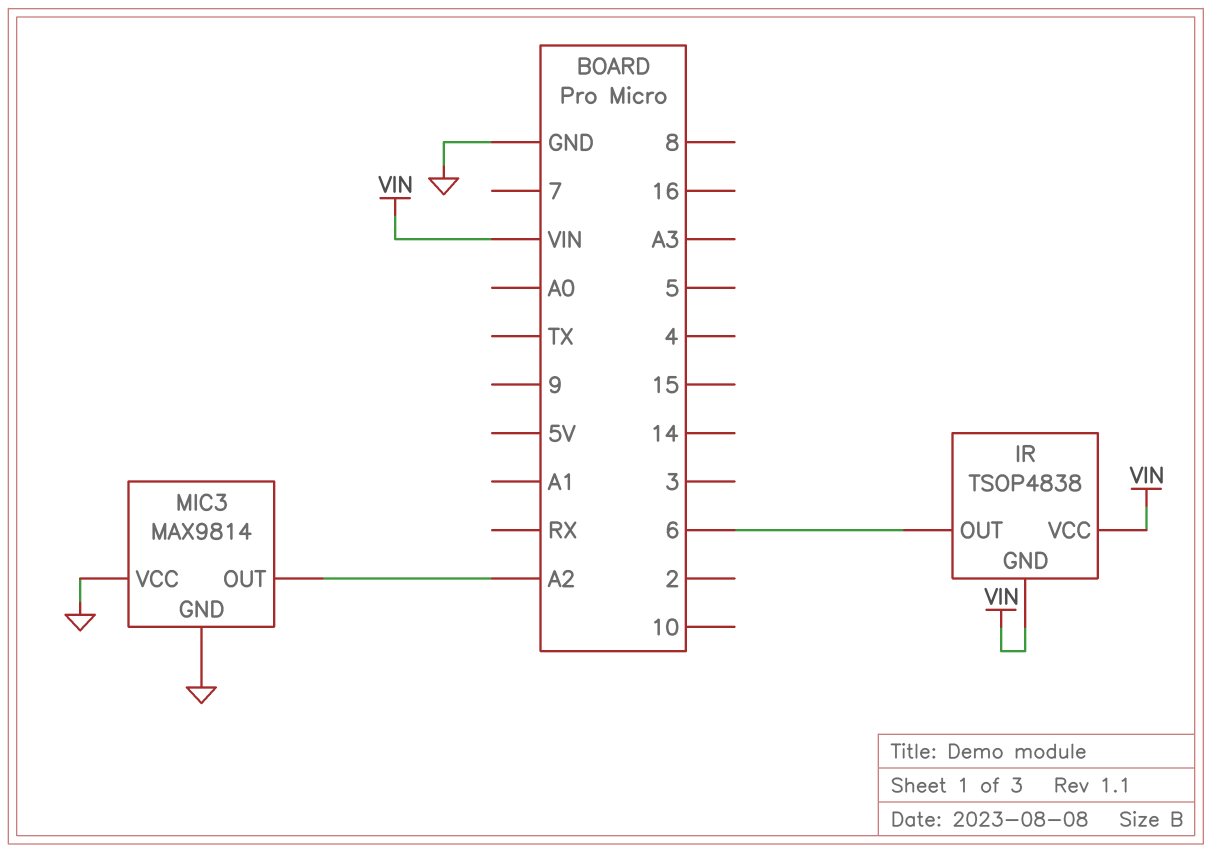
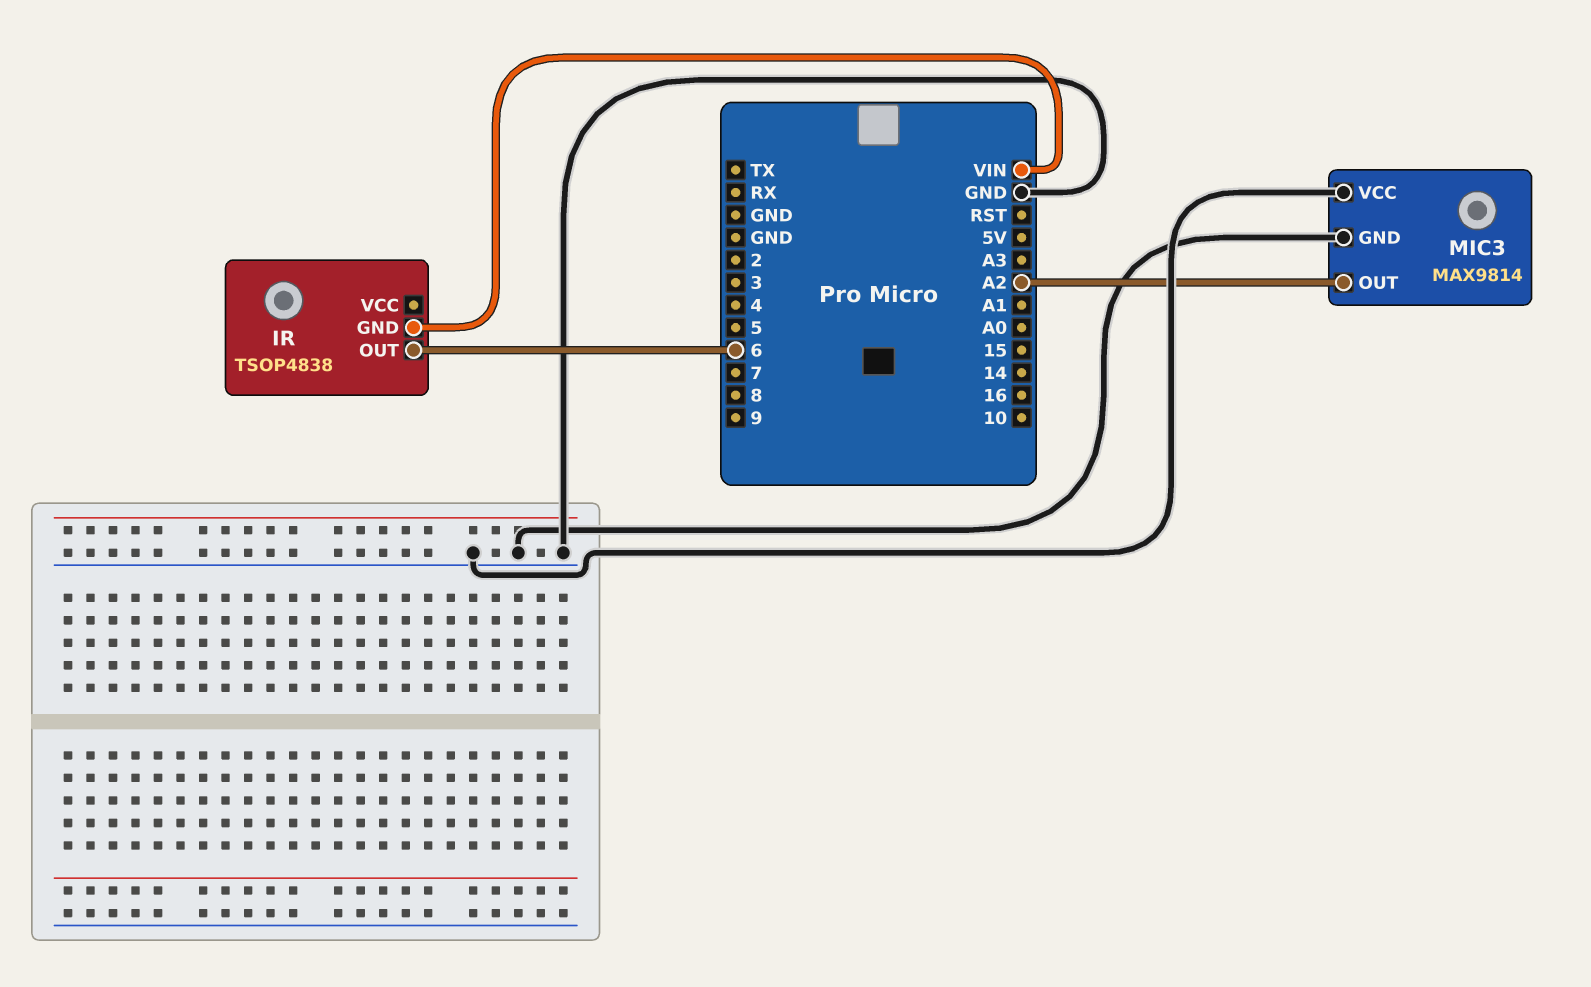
IR pin VCC: VIN -> none

